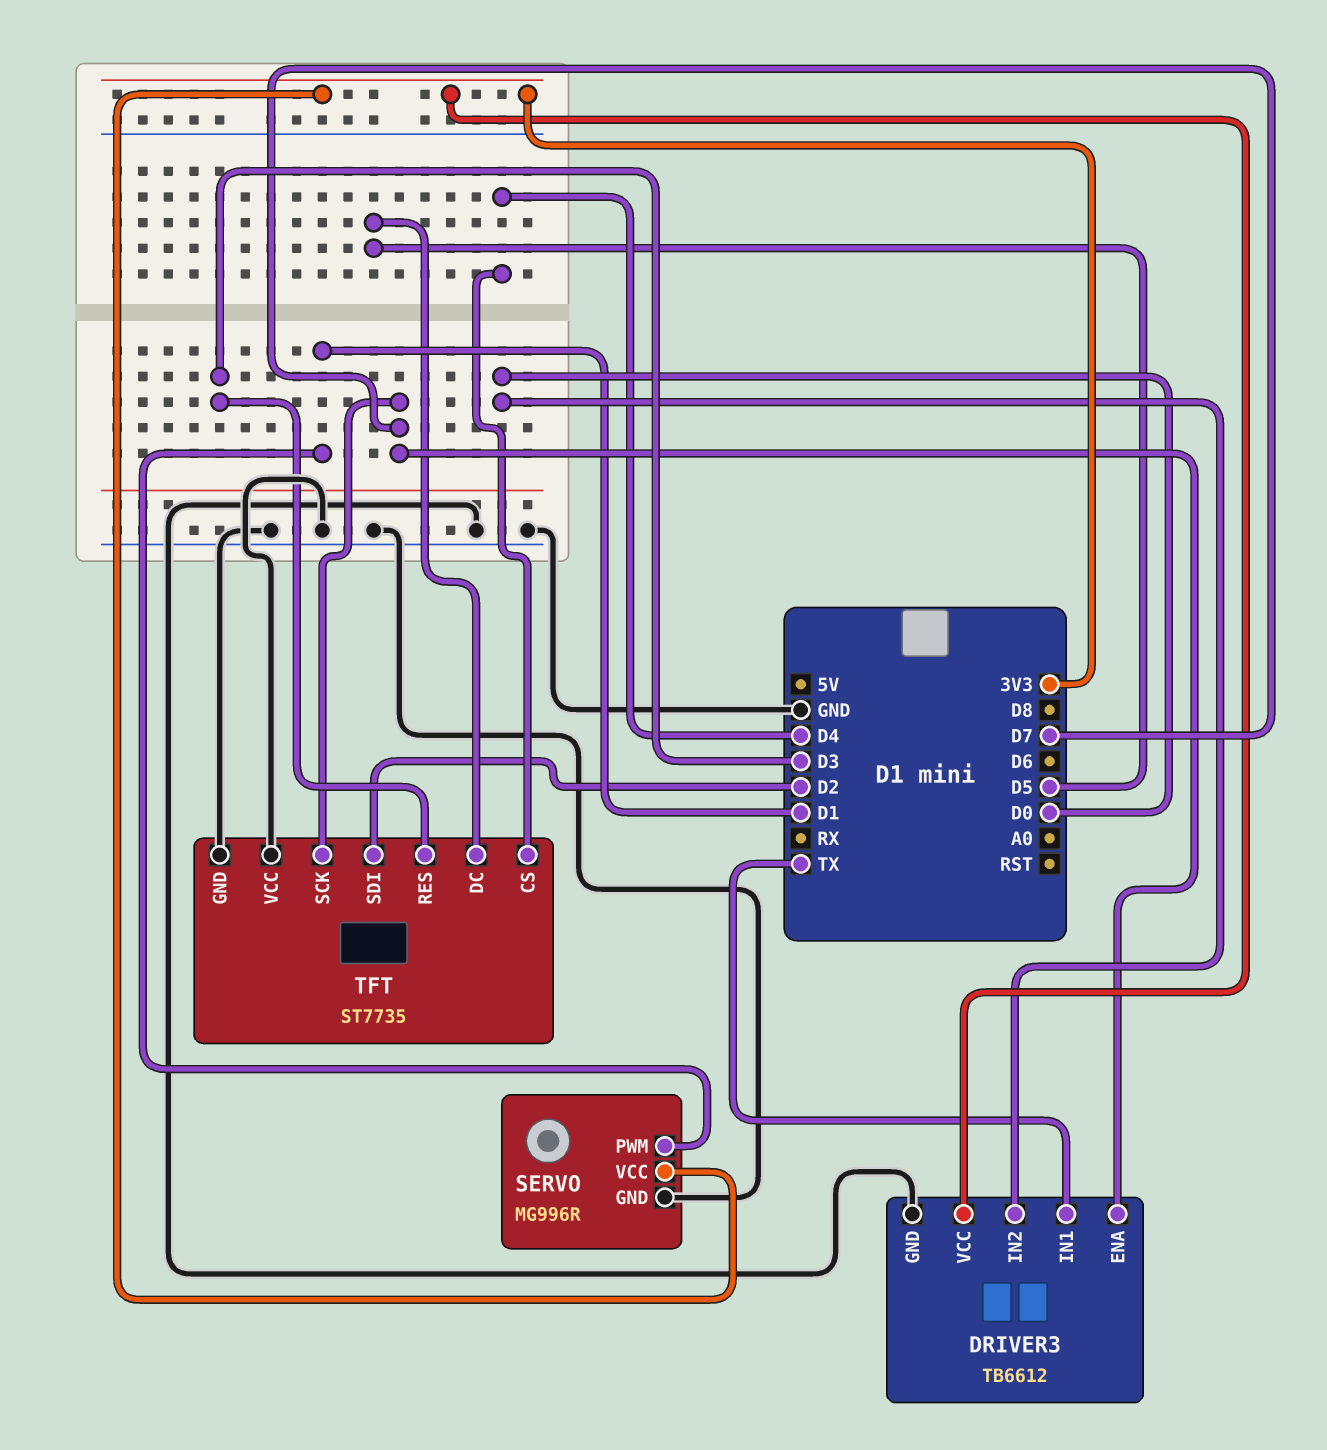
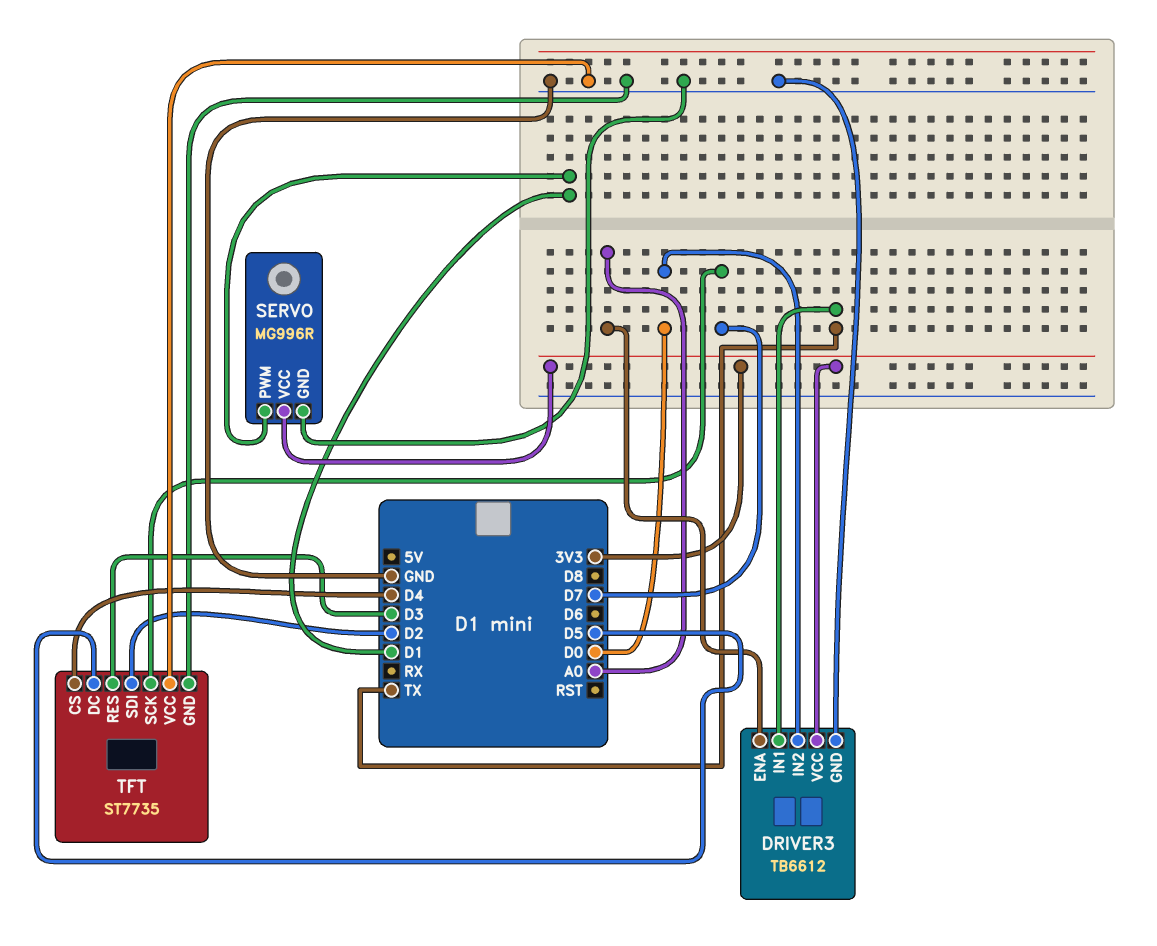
DRIVER3 pin ENA: D7 -> A0

